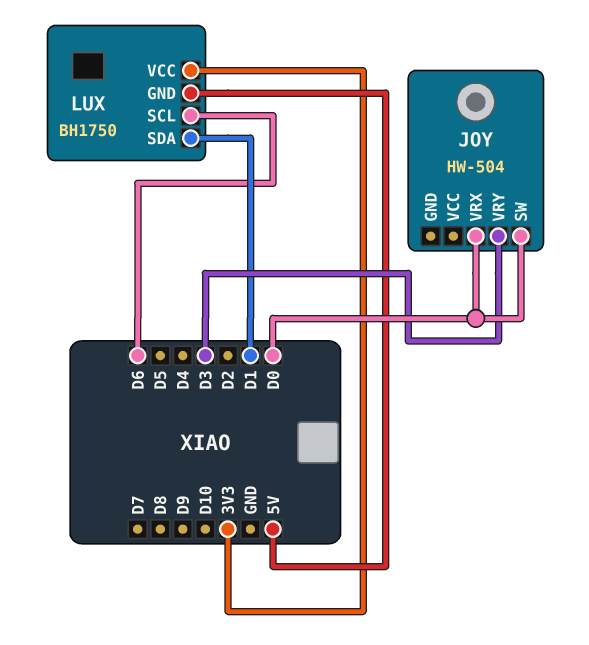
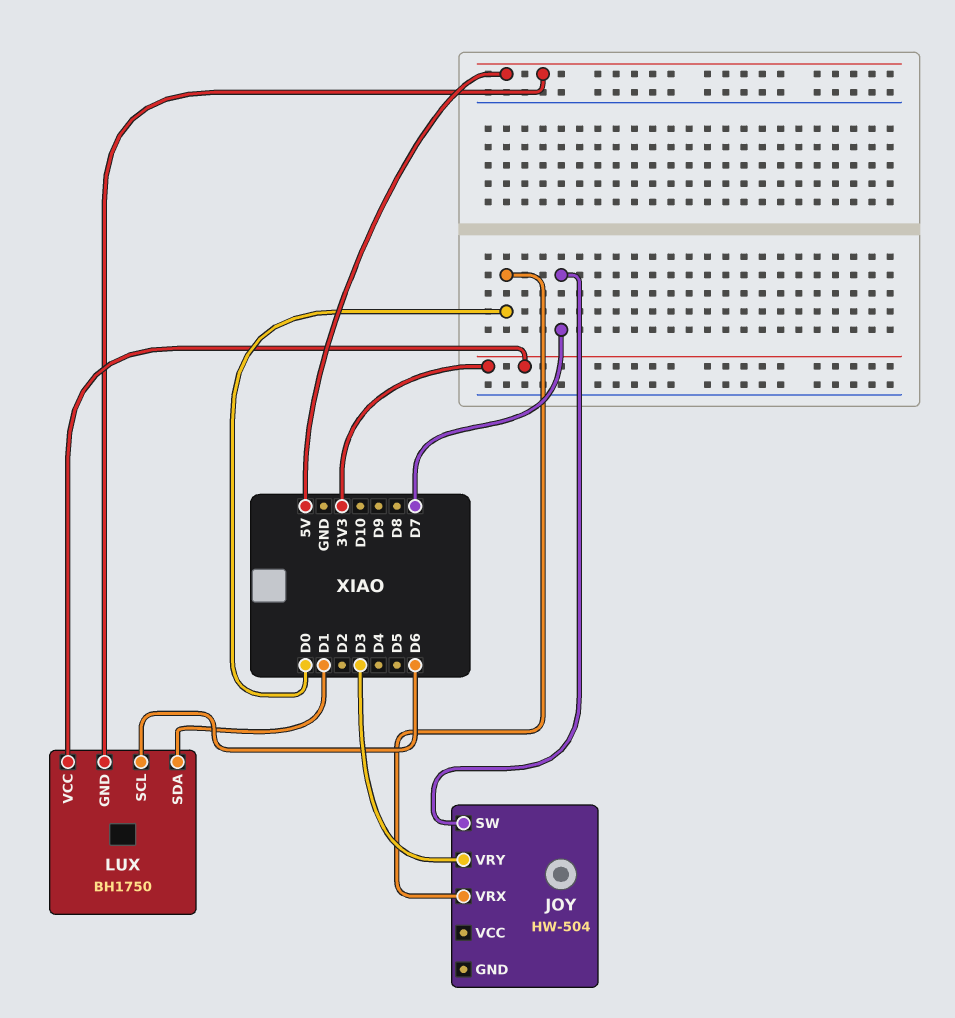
JOY pin SW: D0 -> D7

